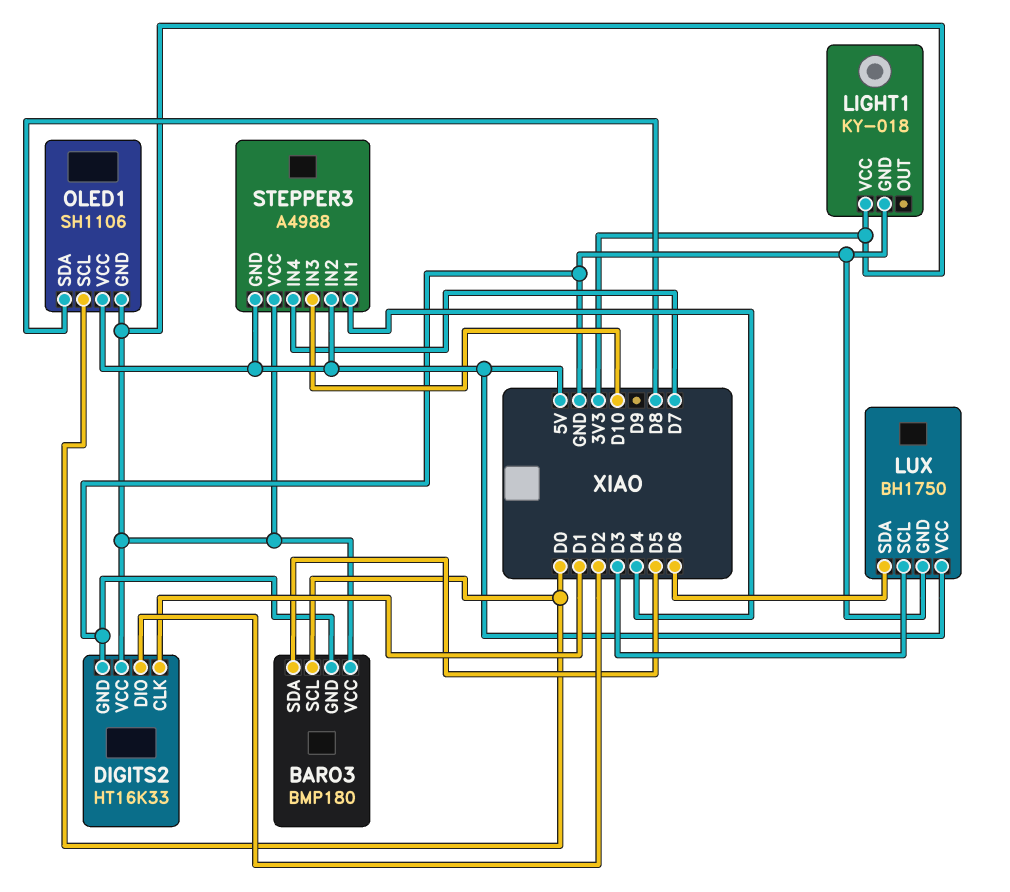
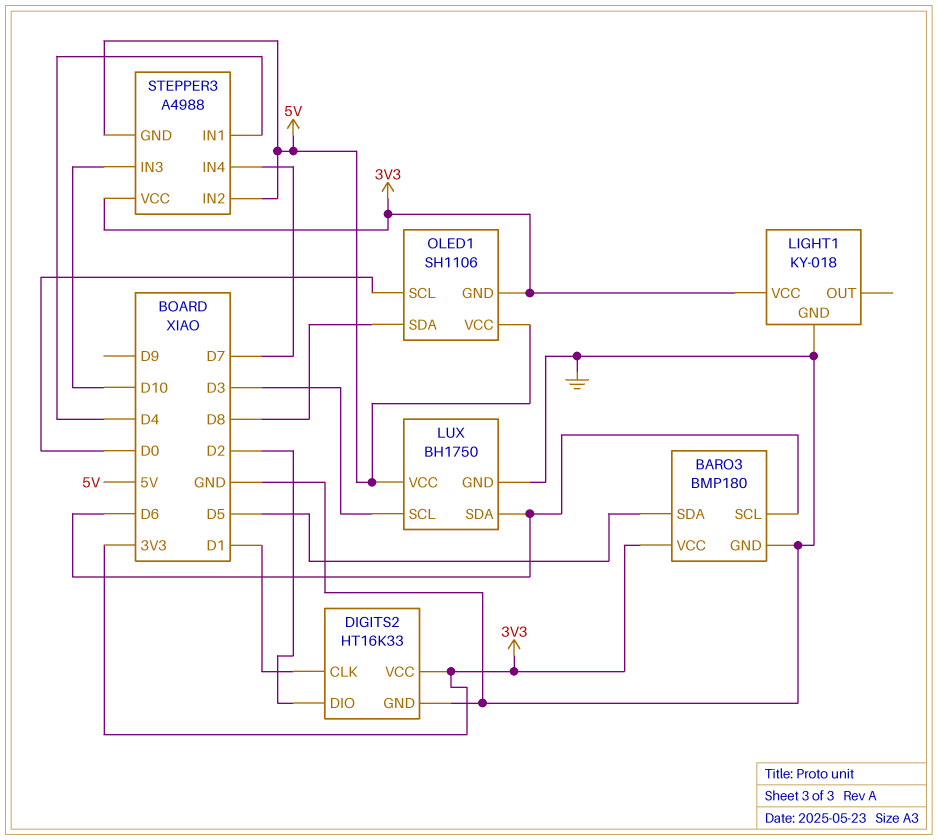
BARO3 pin SCL: D0 -> D6

